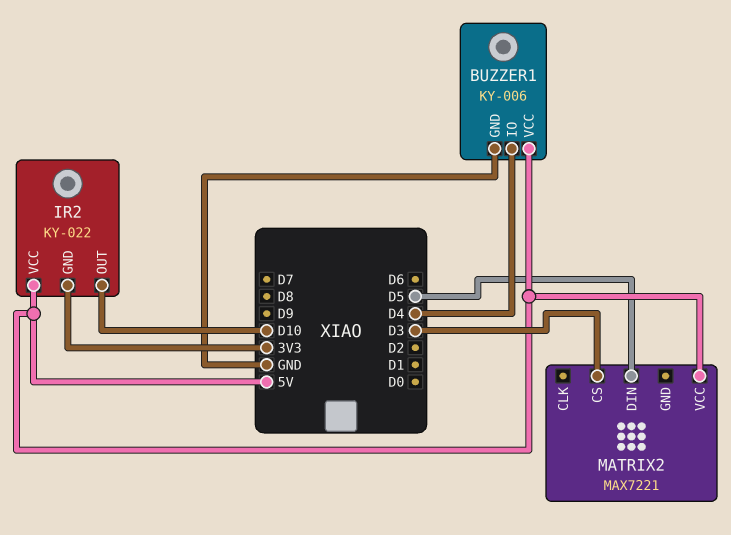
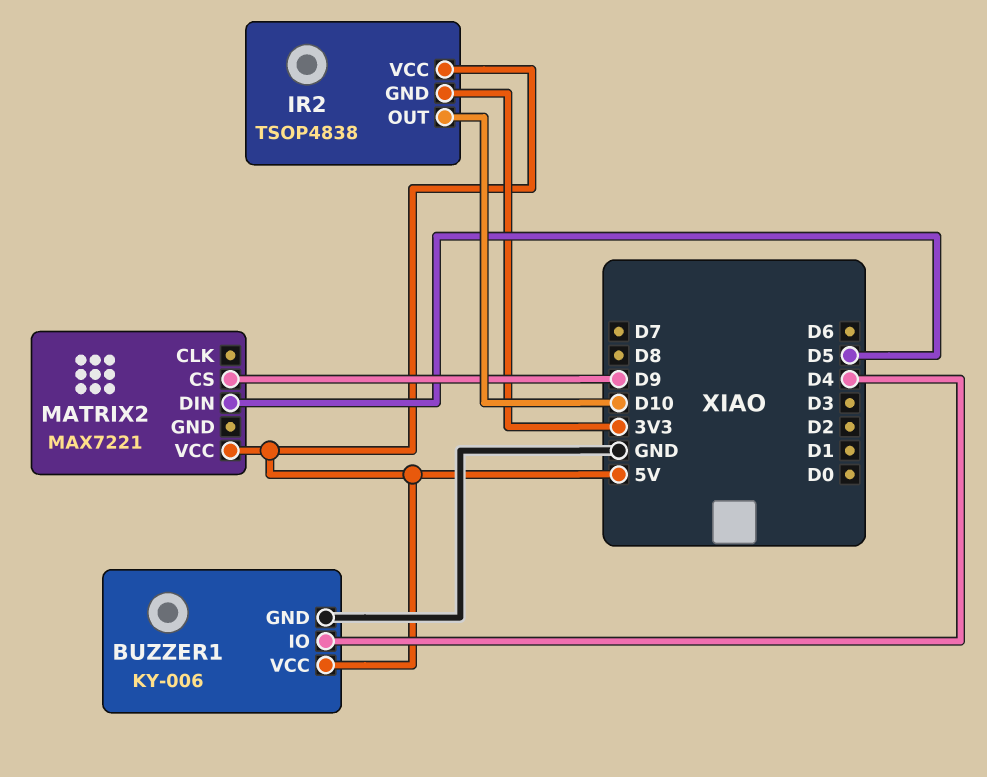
IR2: KY-022 -> TSOP4838
MATRIX2 pin CS: D3 -> D9

